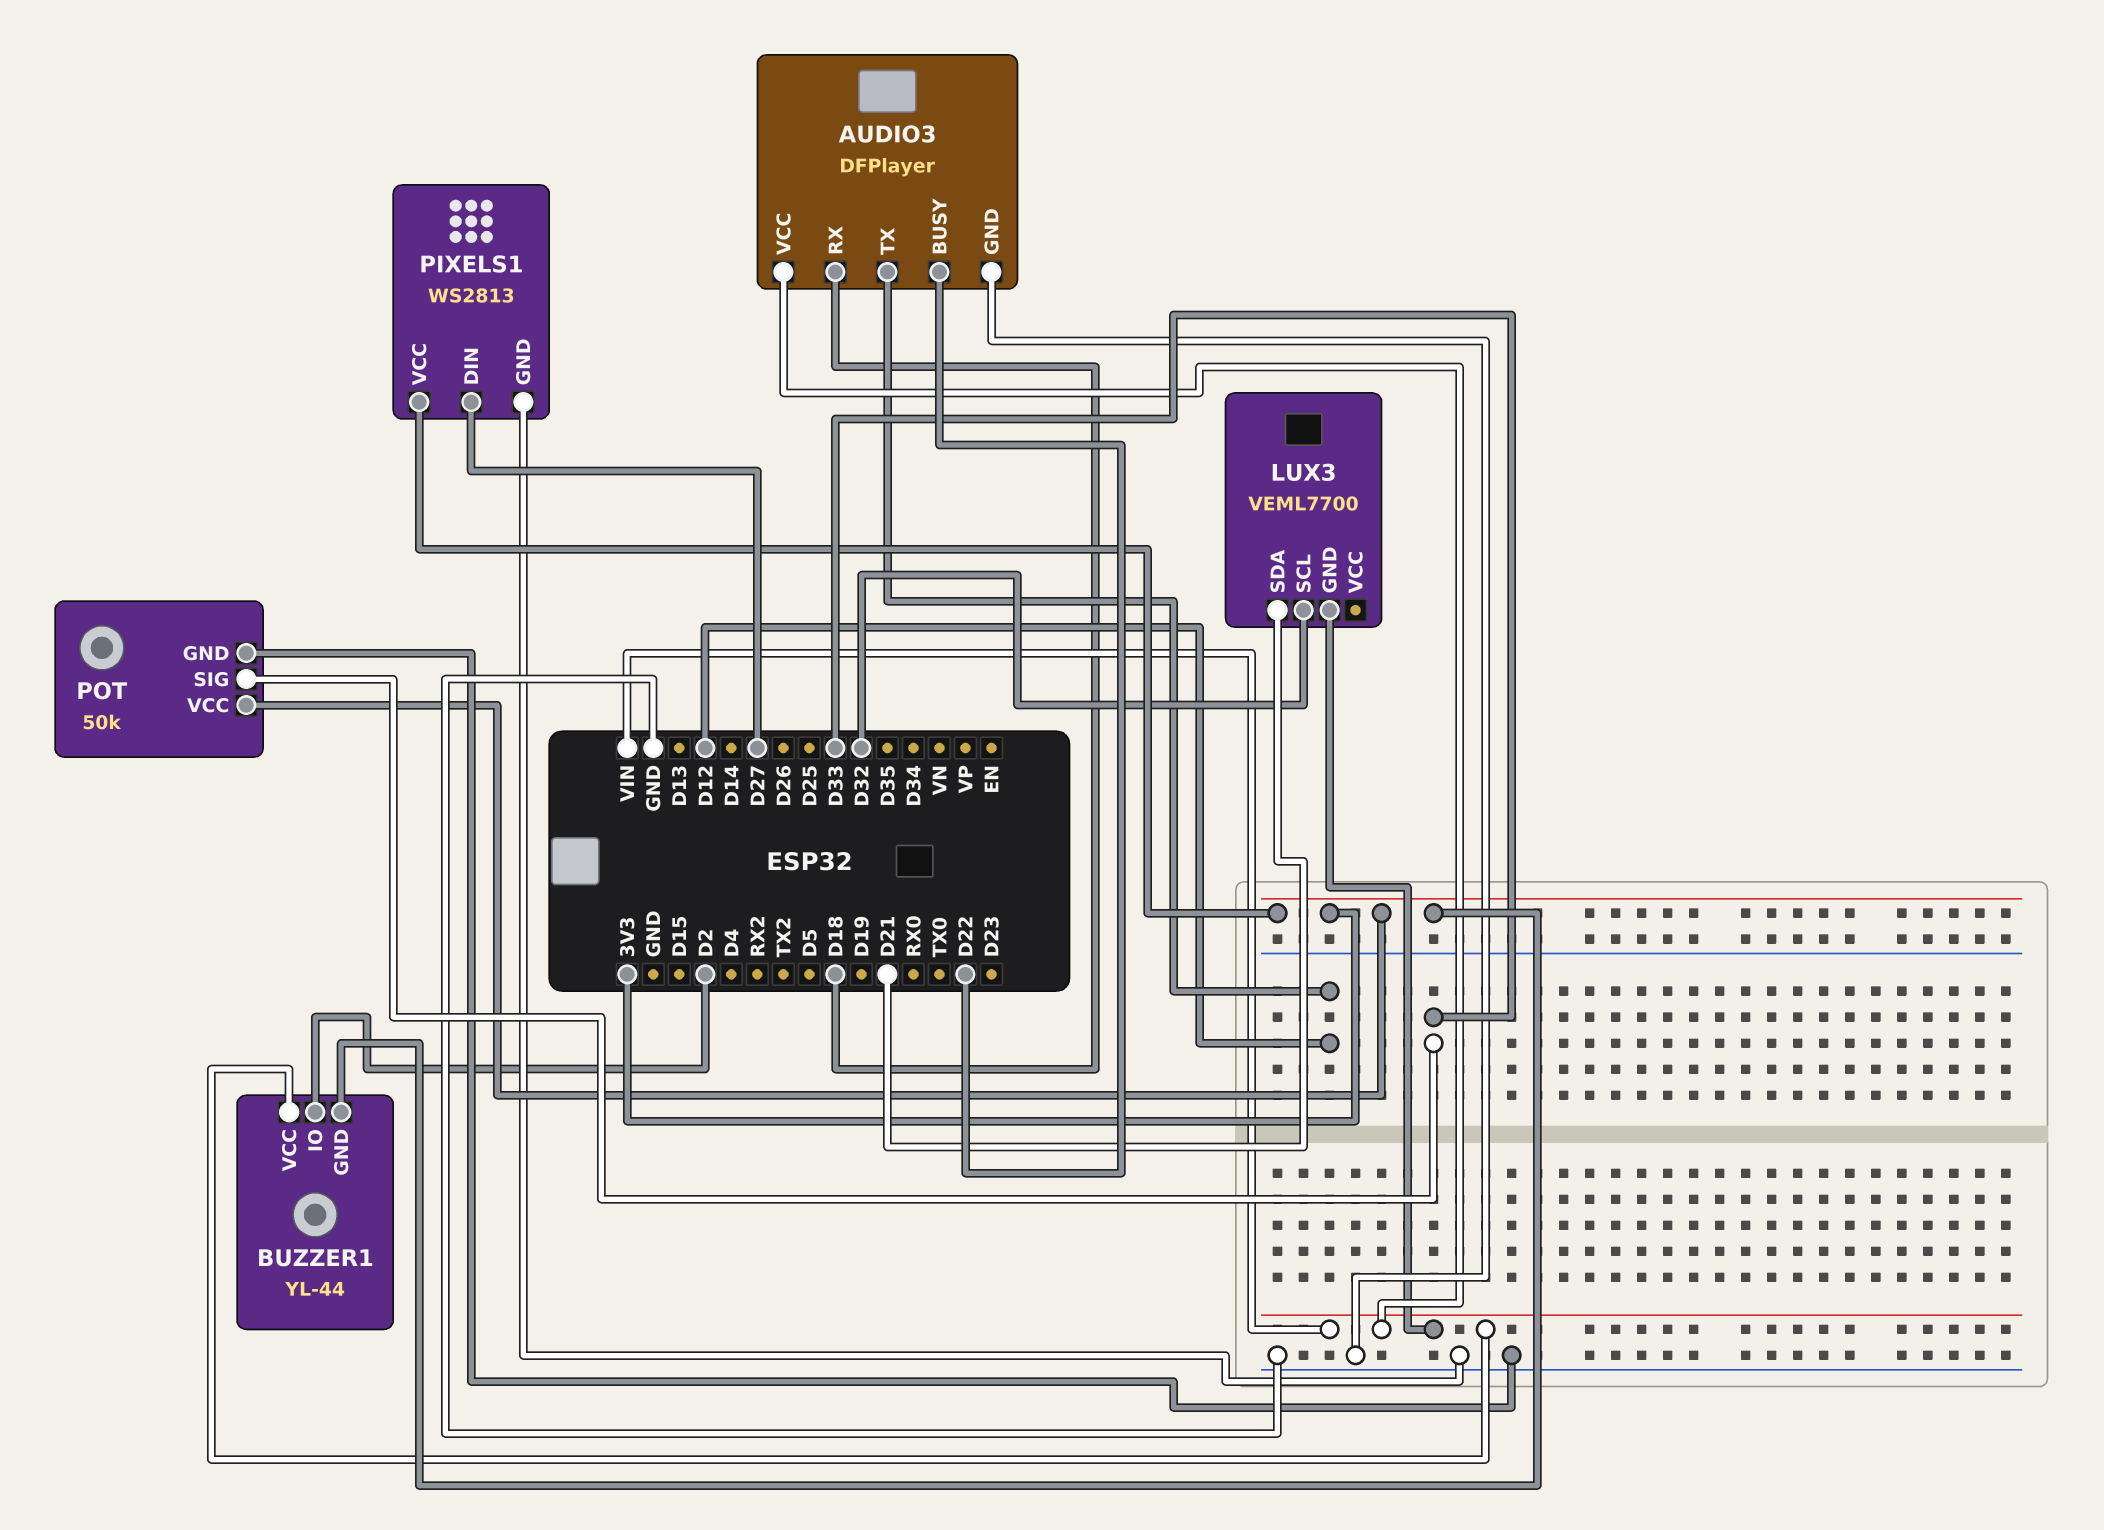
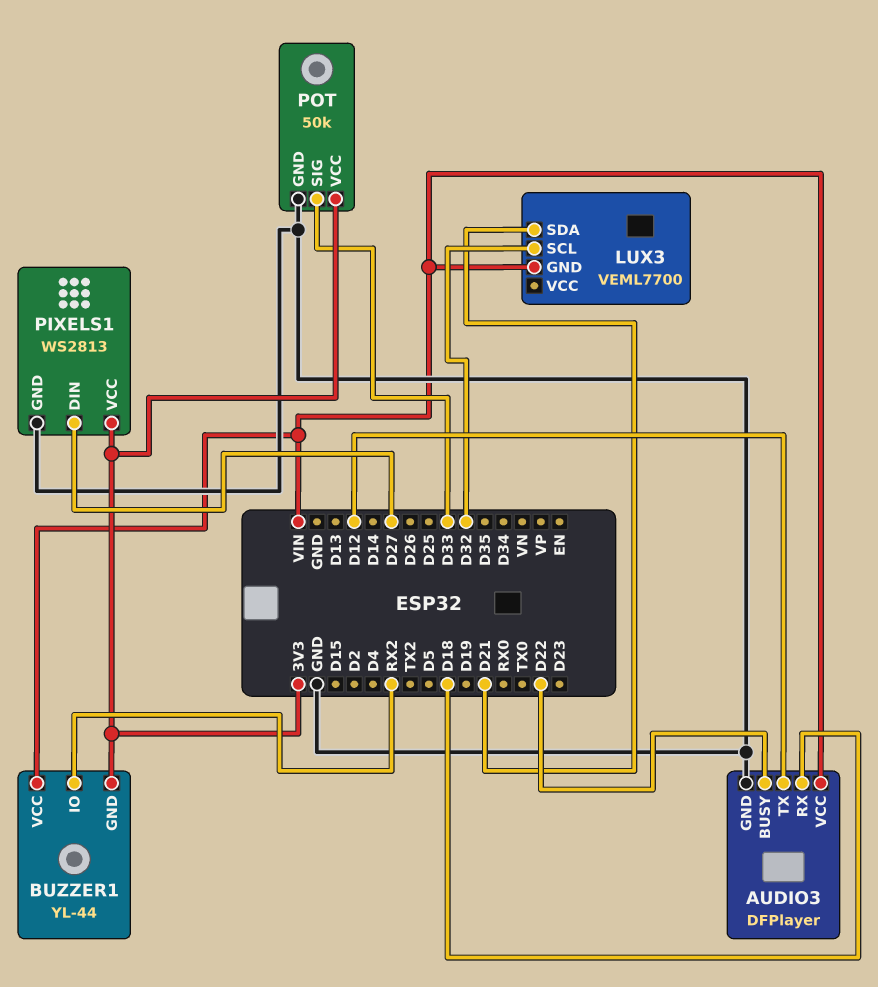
BUZZER1 pin IO: D2 -> RX2

